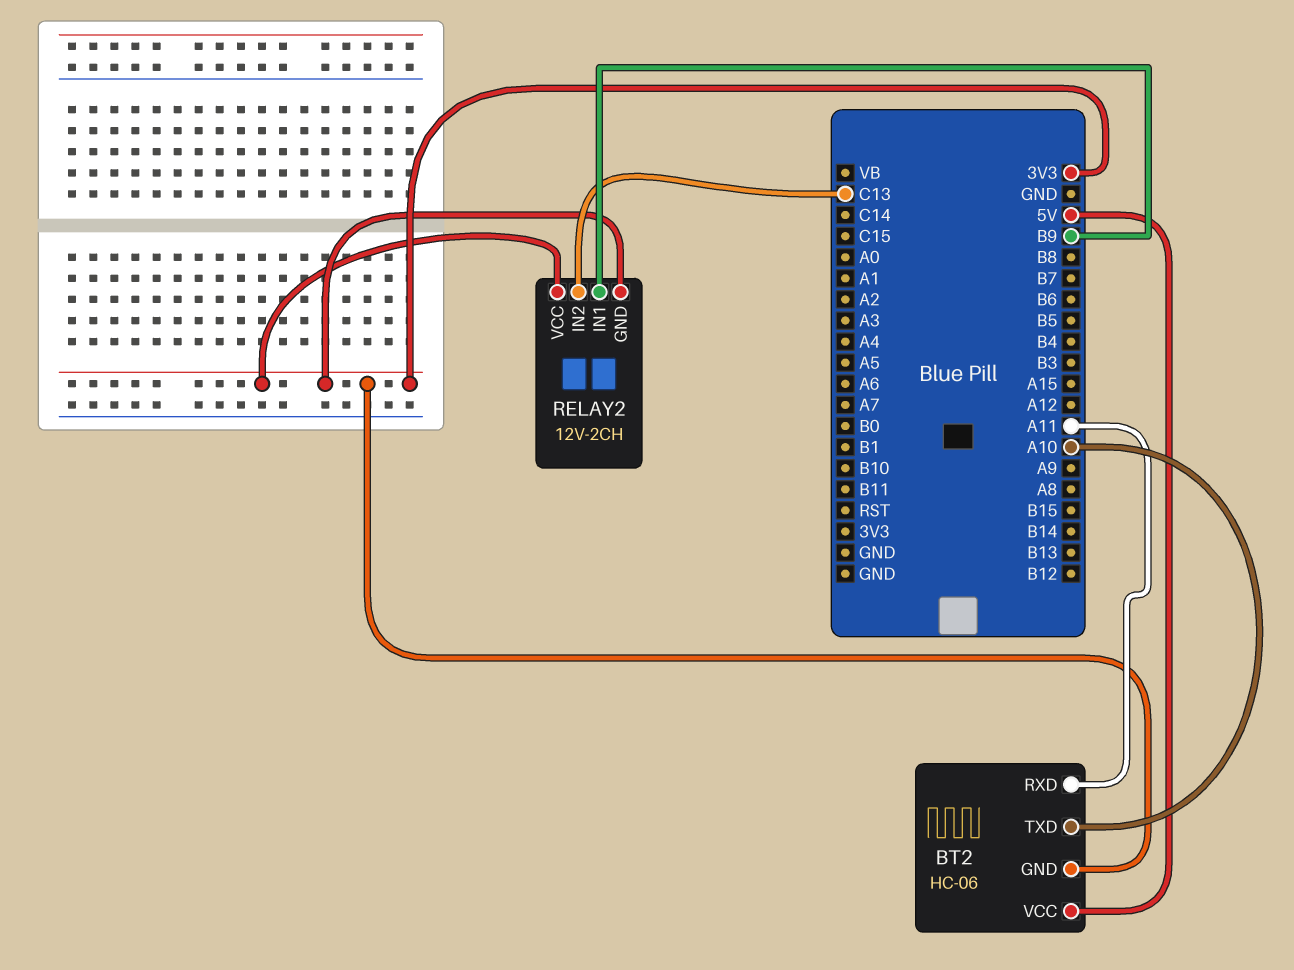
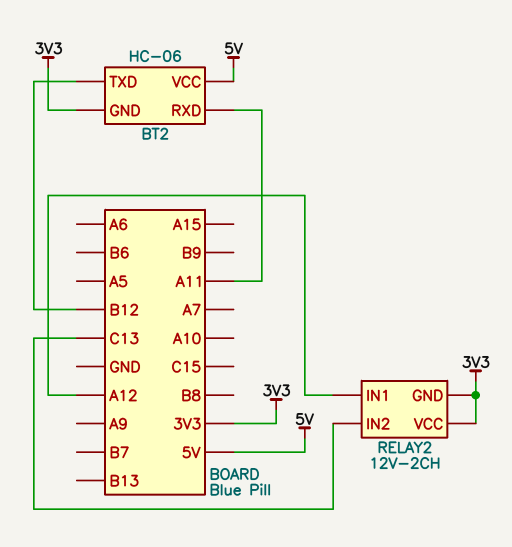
BT2 pin TXD: A10 -> B12
RELAY2 pin IN1: B9 -> A12

